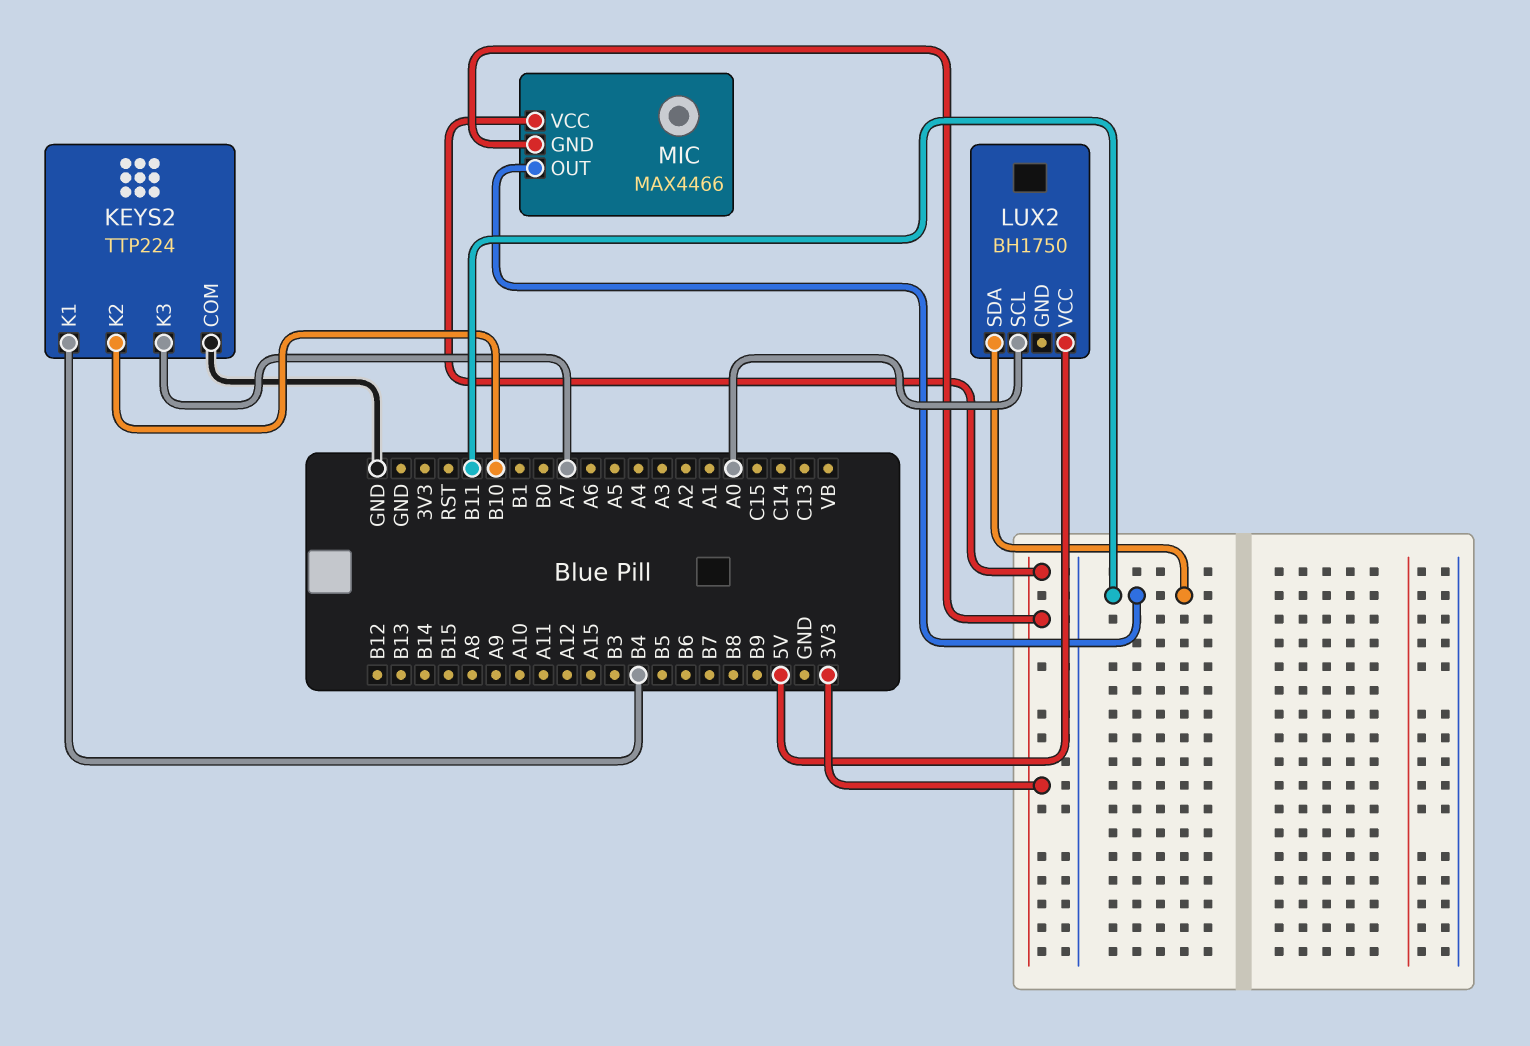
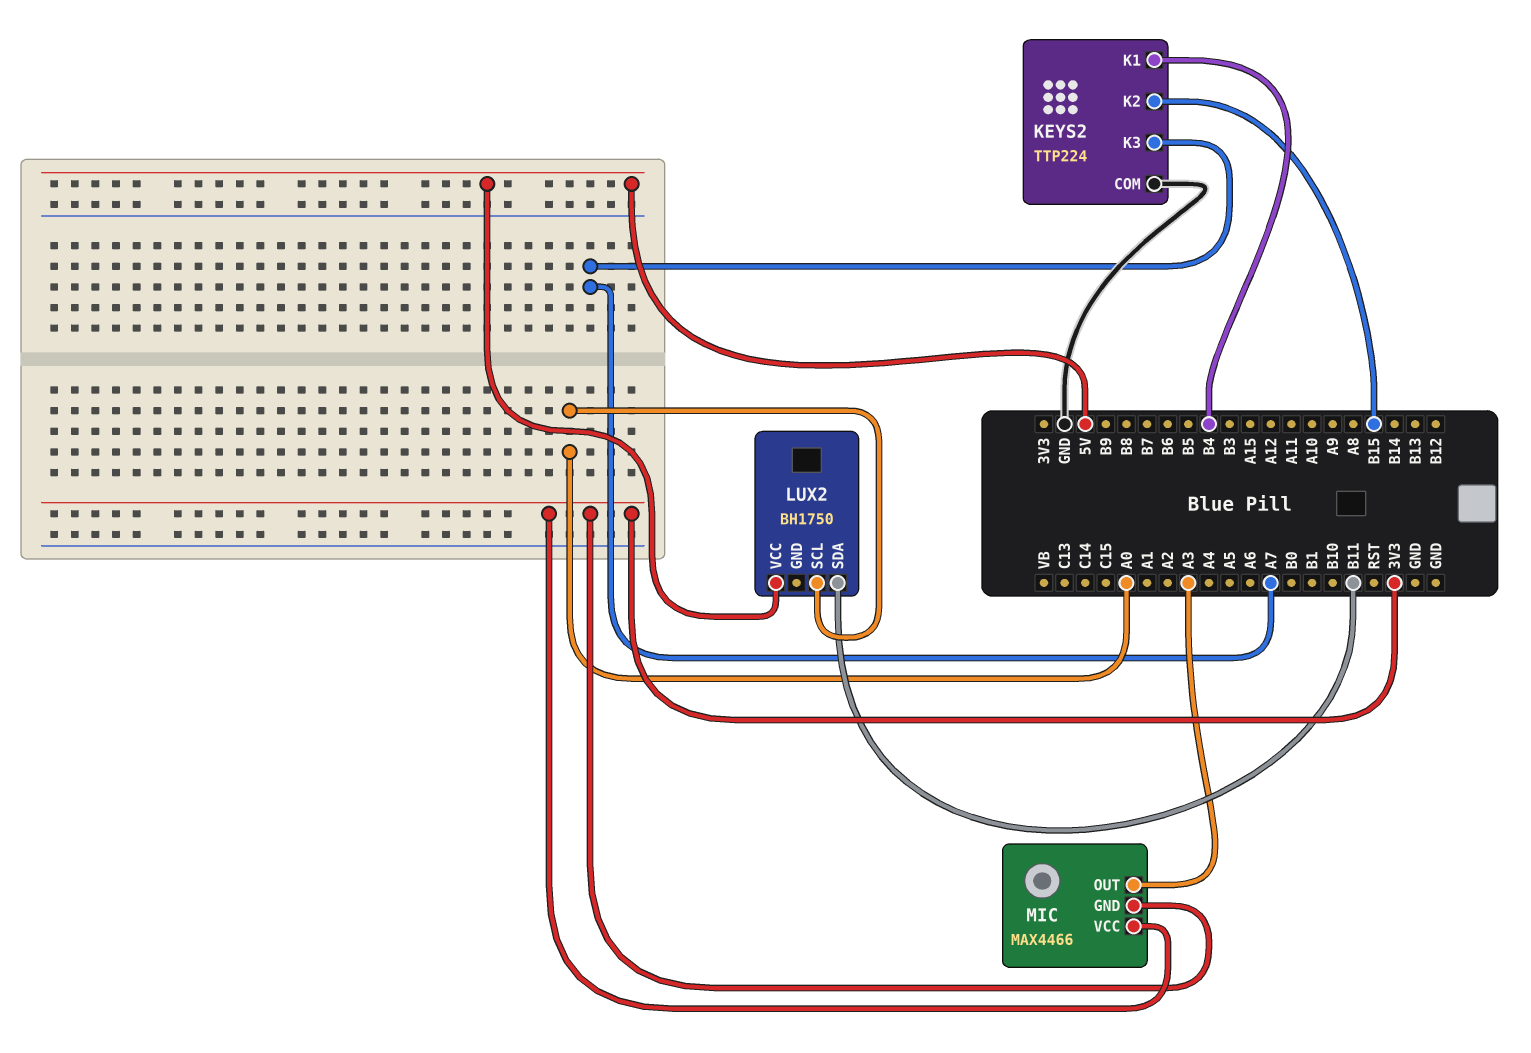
KEYS2 pin K2: B10 -> B15
MIC pin OUT: B11 -> A3

